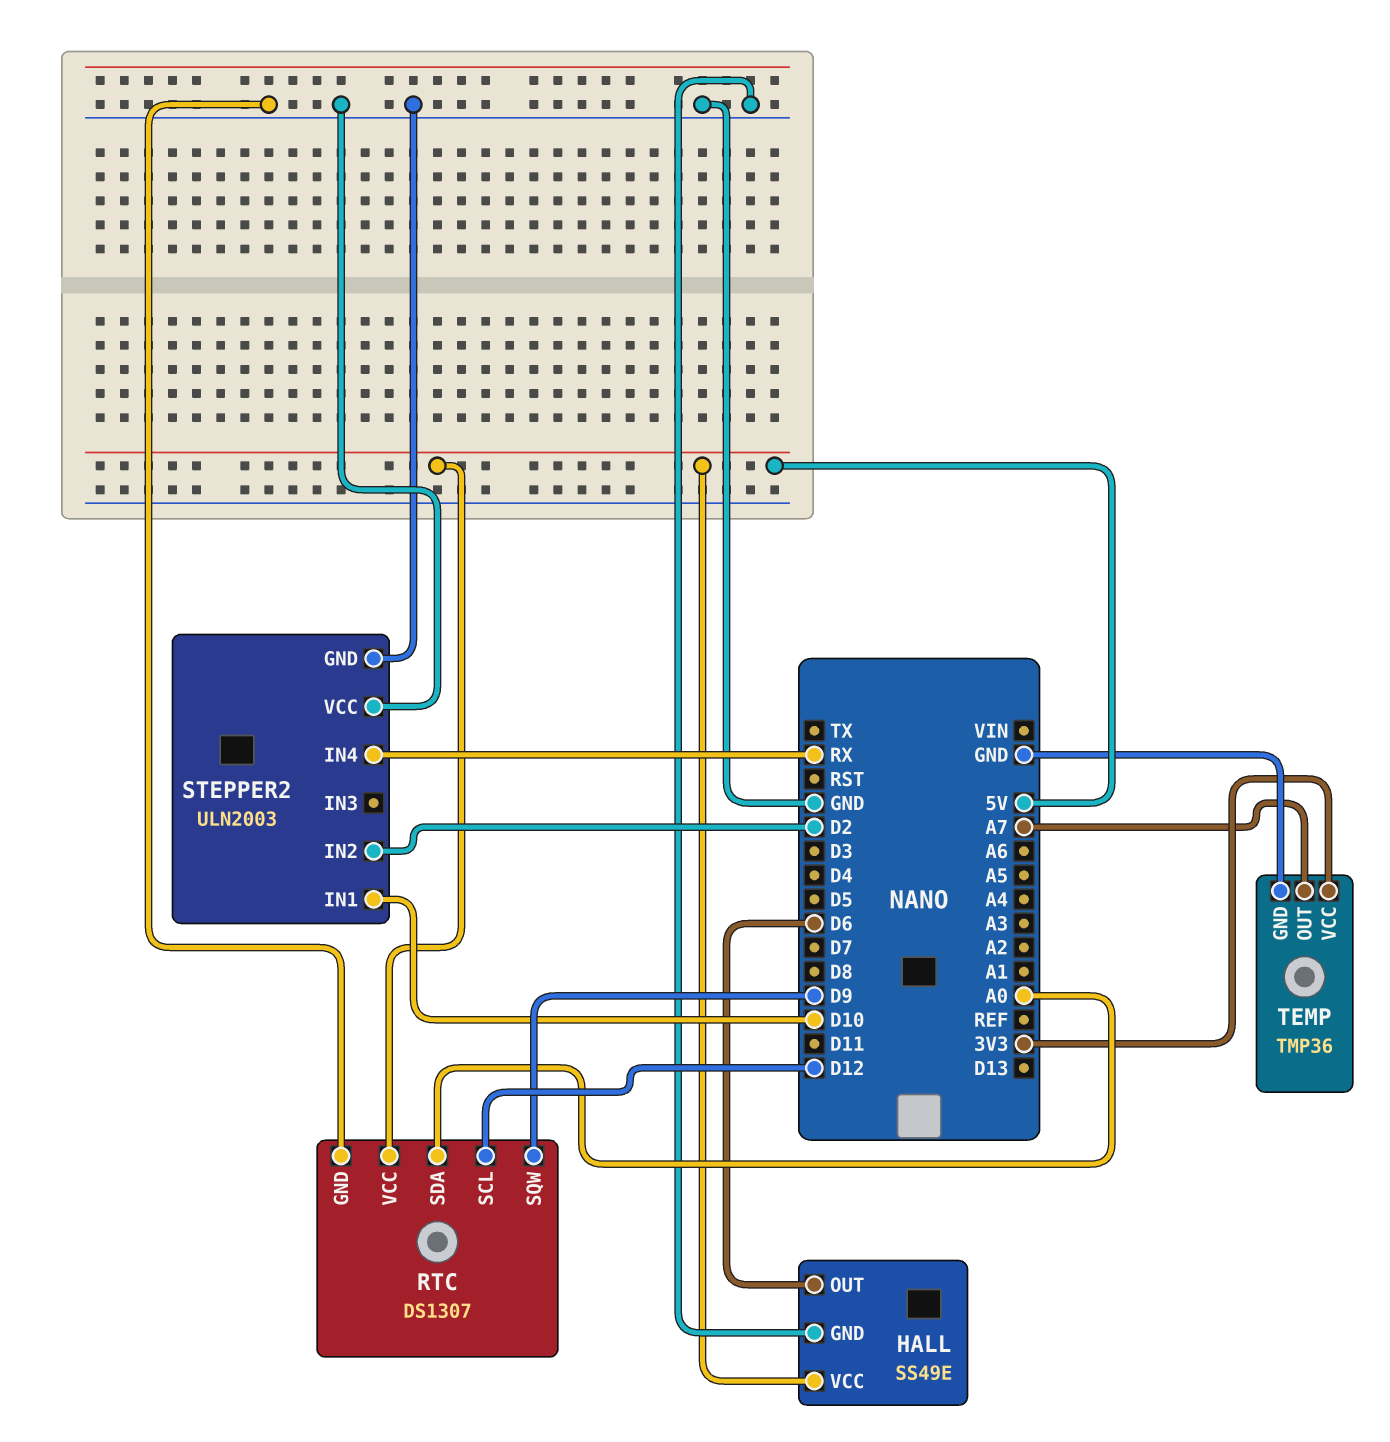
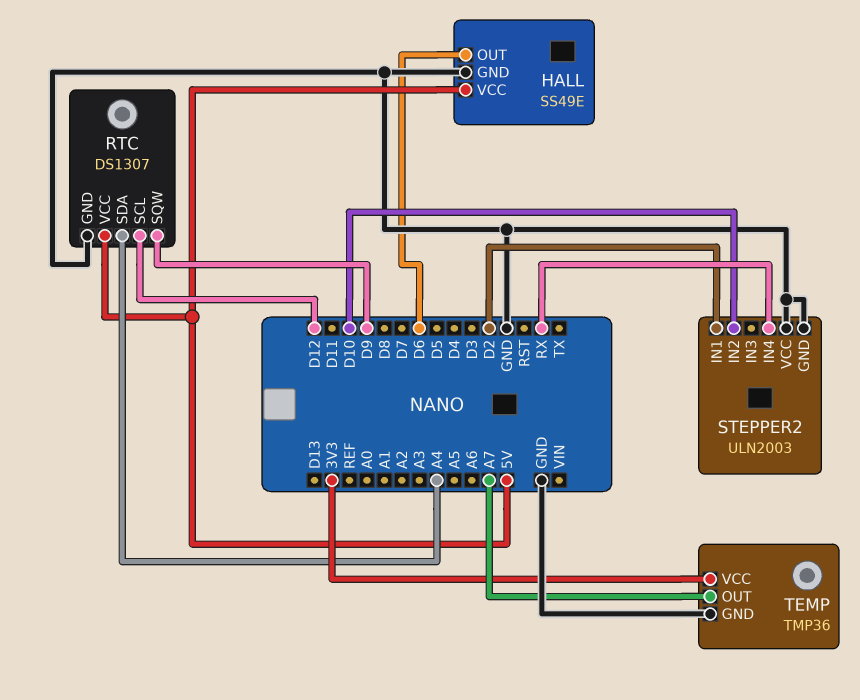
RTC pin SDA: A0 -> A4
STEPPER2 pin IN1: D10 -> D2
STEPPER2 pin IN2: D2 -> D10

